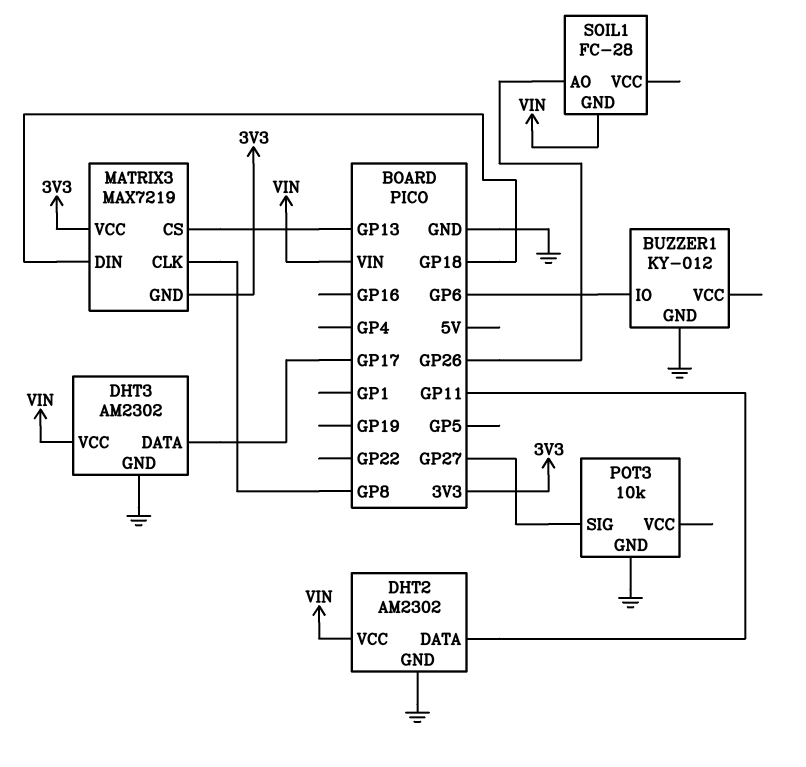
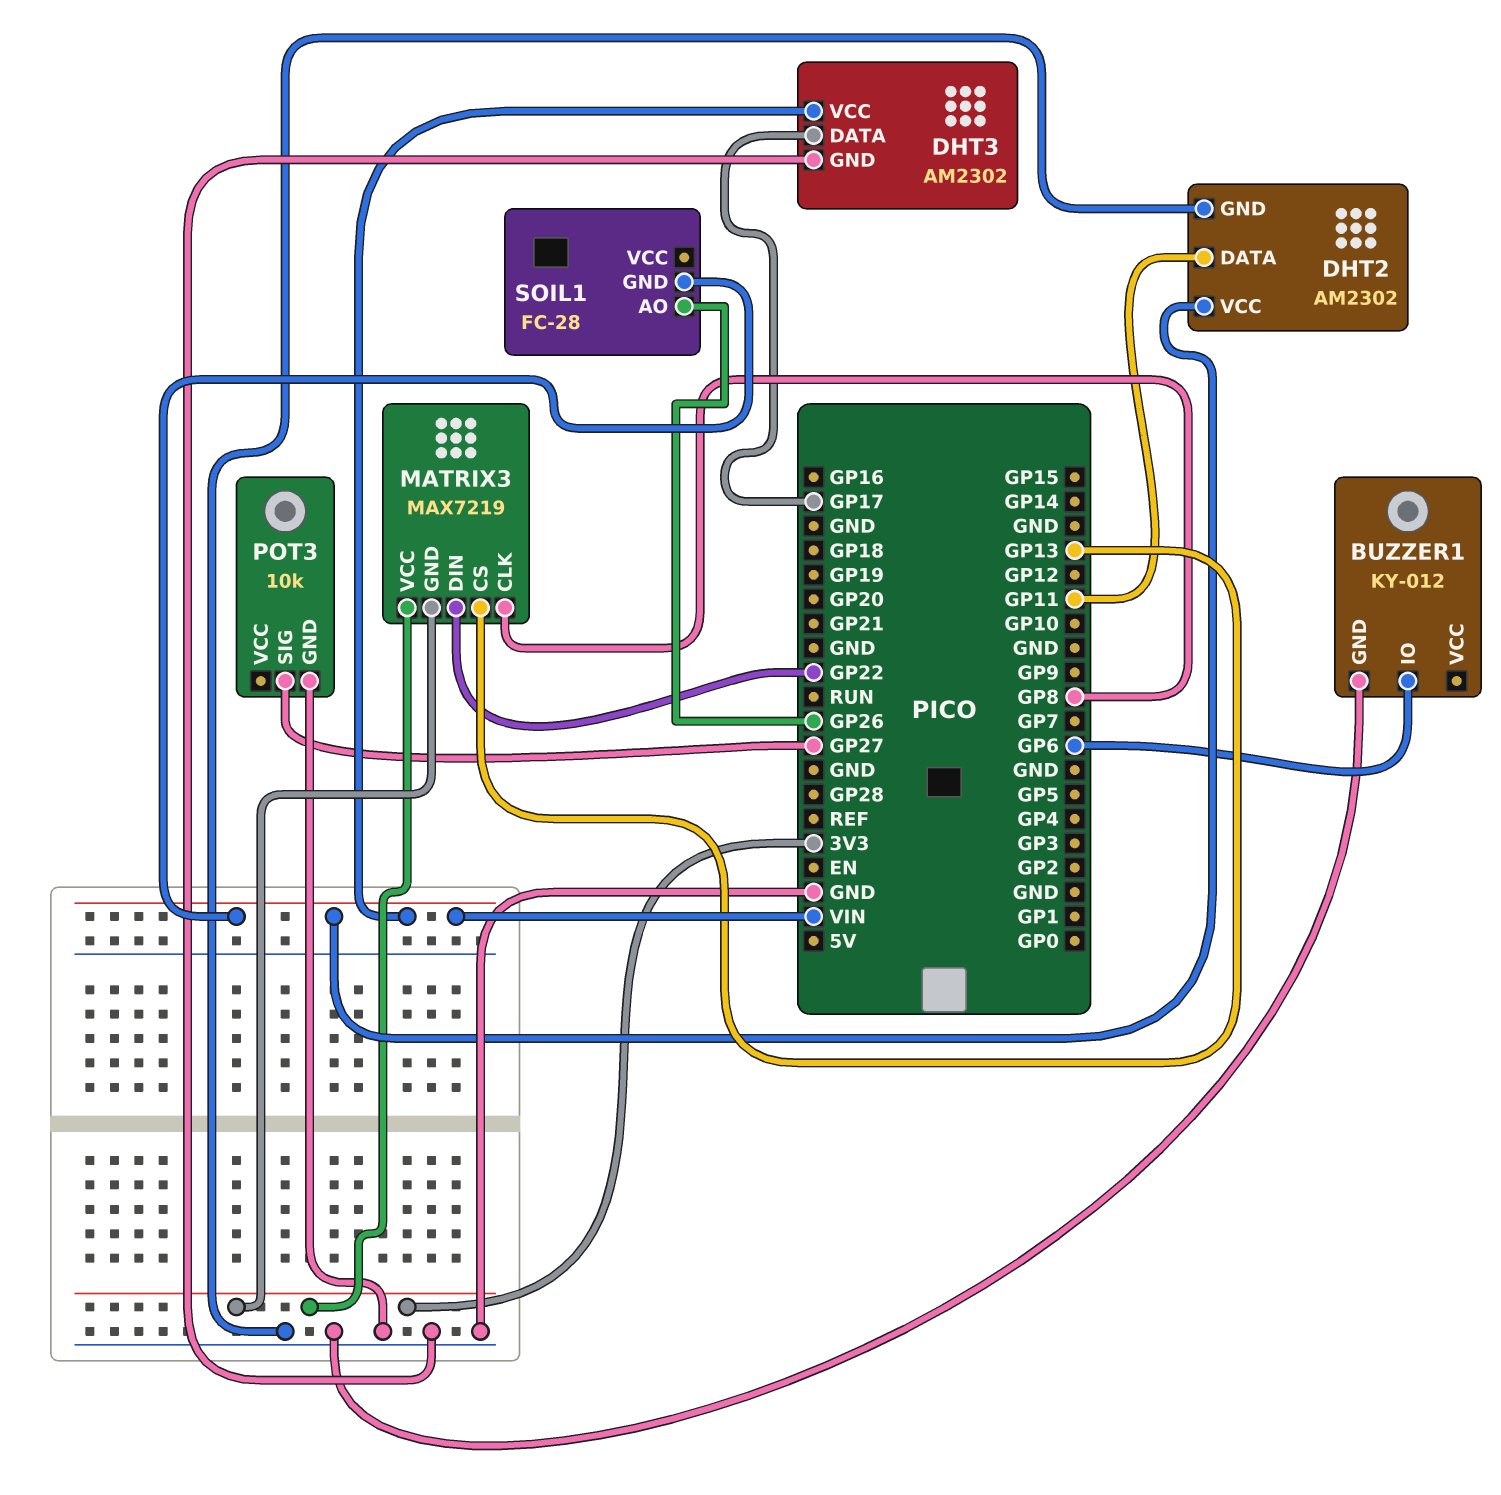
MATRIX3 pin DIN: GP18 -> GP22

